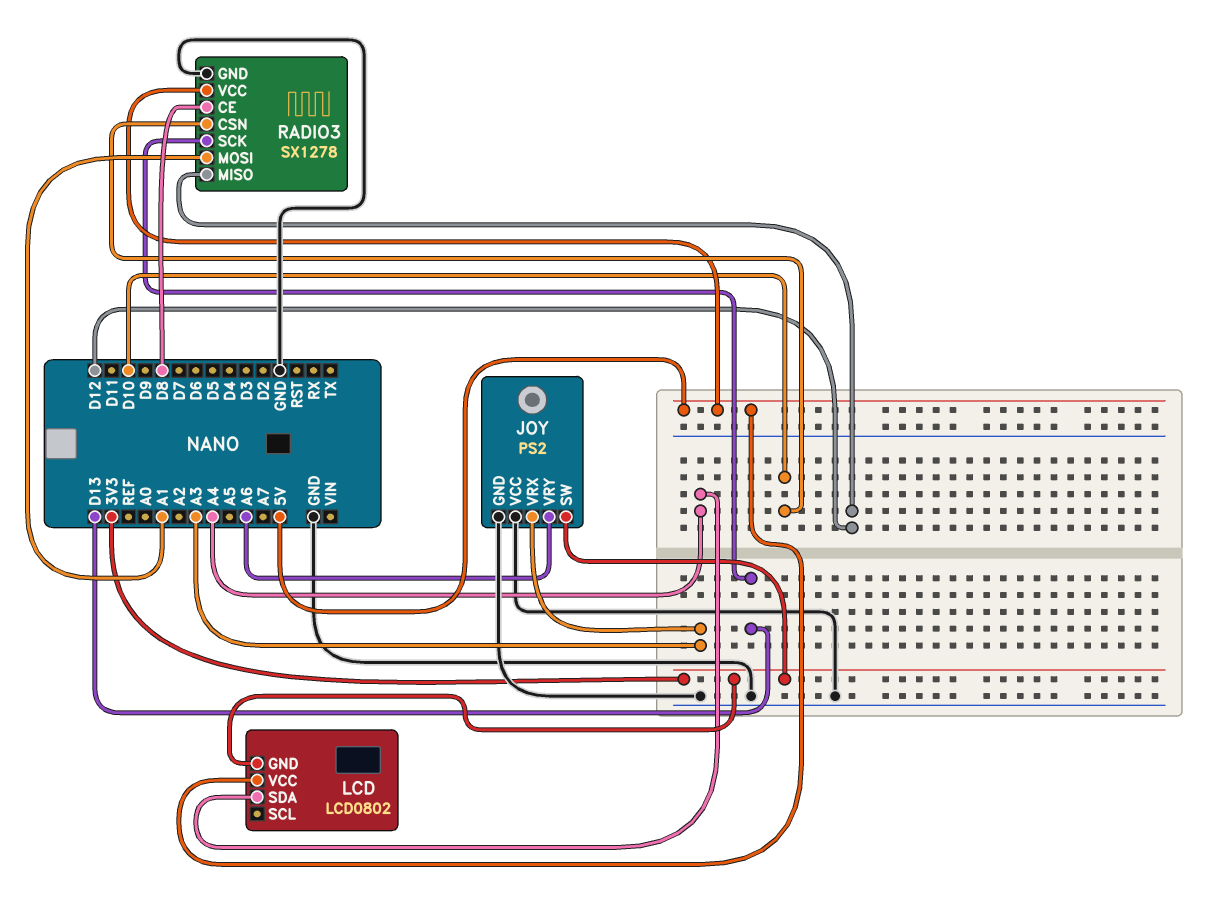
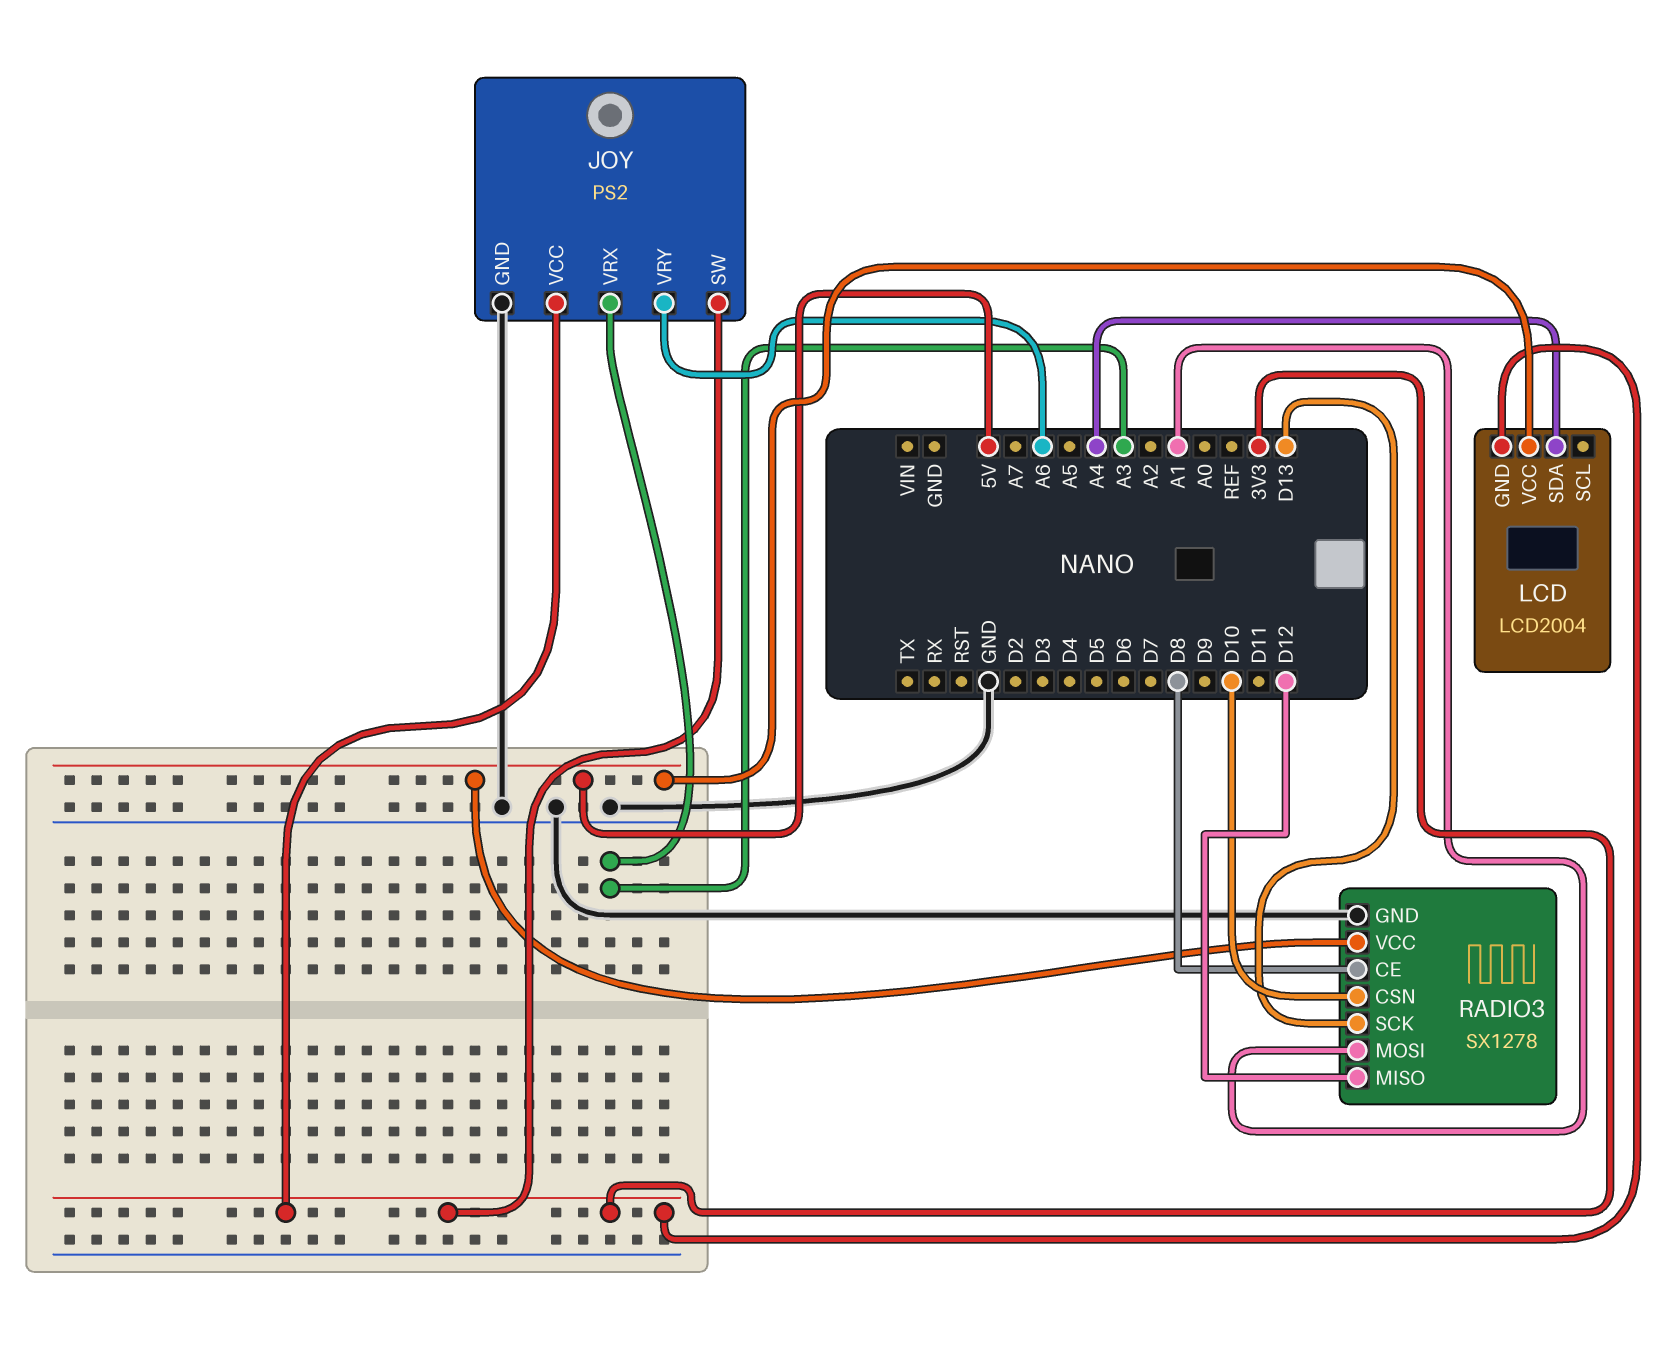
JOY pin VCC: GND -> 3V3
LCD: LCD0802 -> LCD2004

